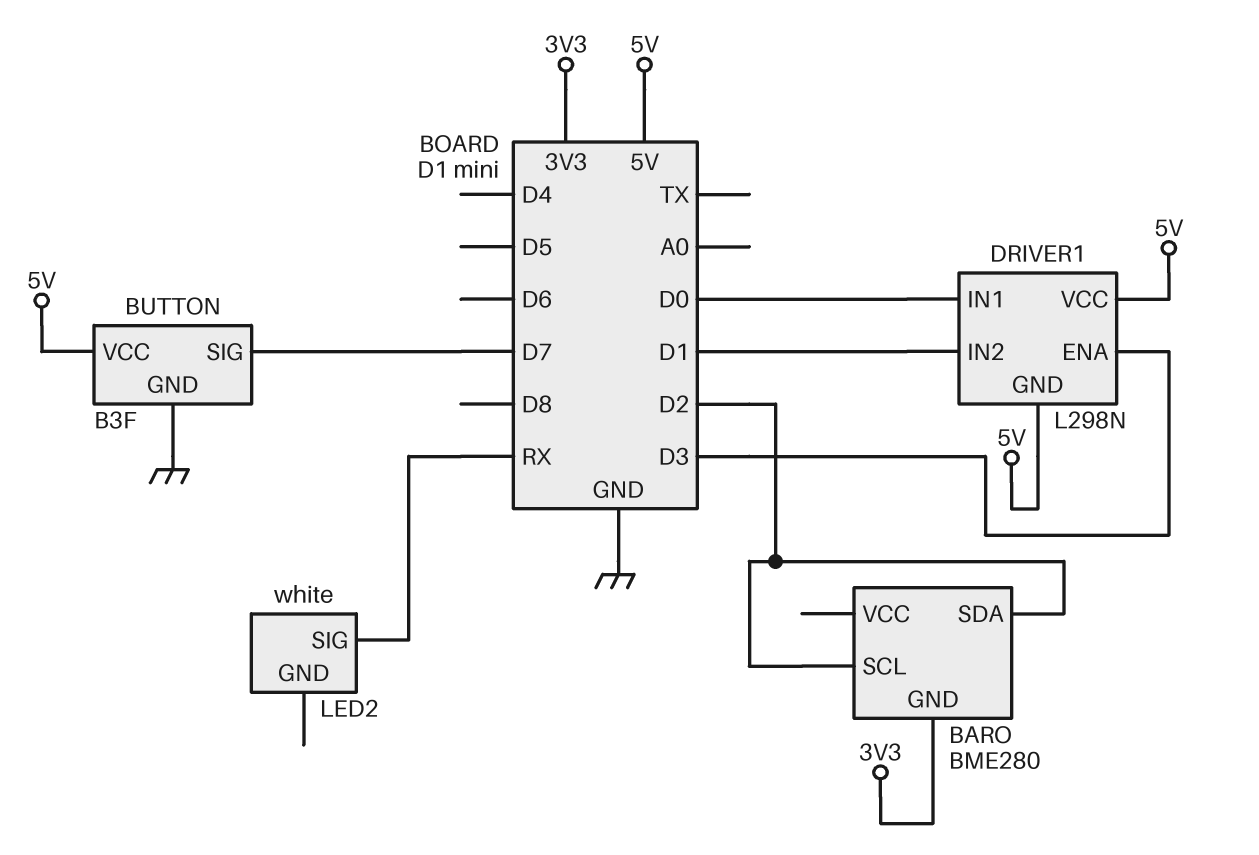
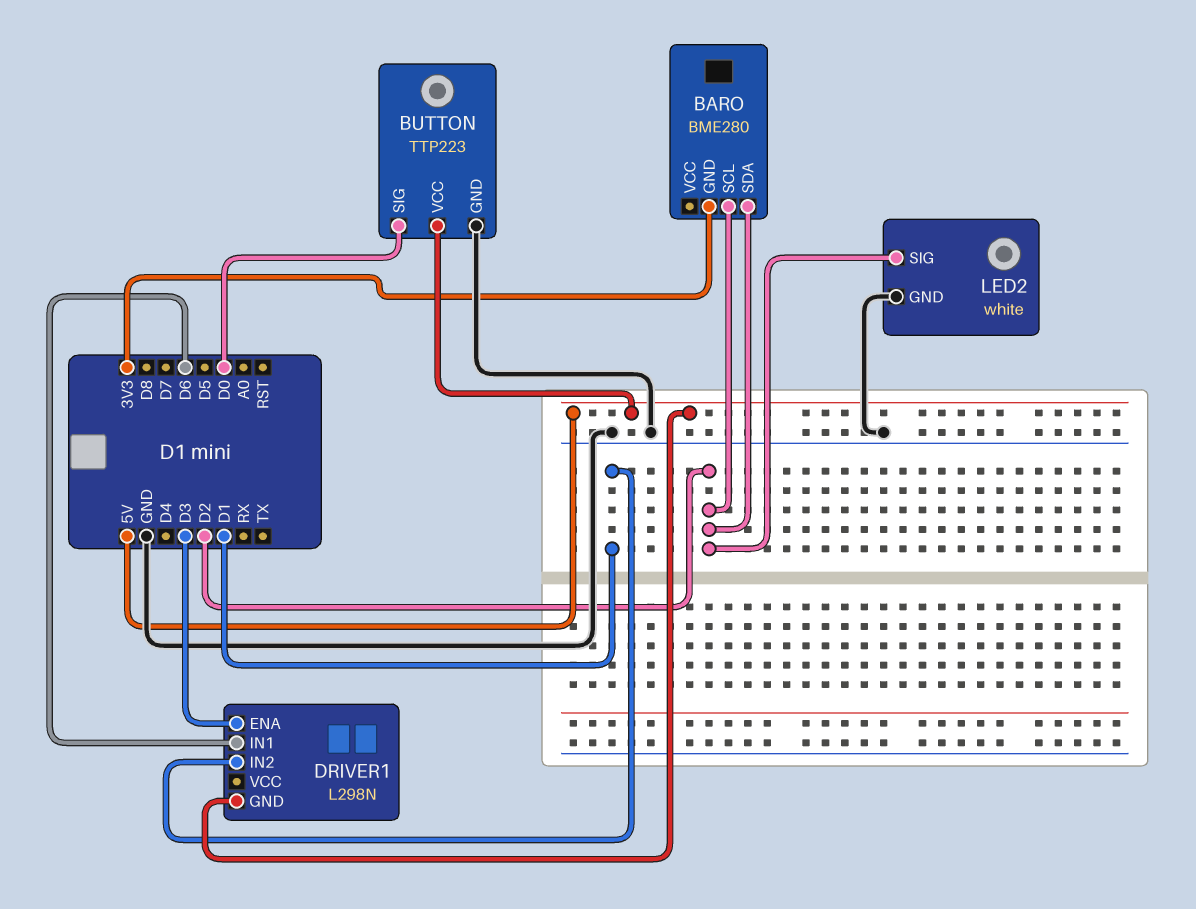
BUTTON: B3F -> TTP223
BUTTON pin SIG: D7 -> D0
DRIVER1 pin IN1: D0 -> D6
DRIVER1 pin VCC: 5V -> none
LED2 pin GND: none -> GND
LED2 pin SIG: RX -> D2

